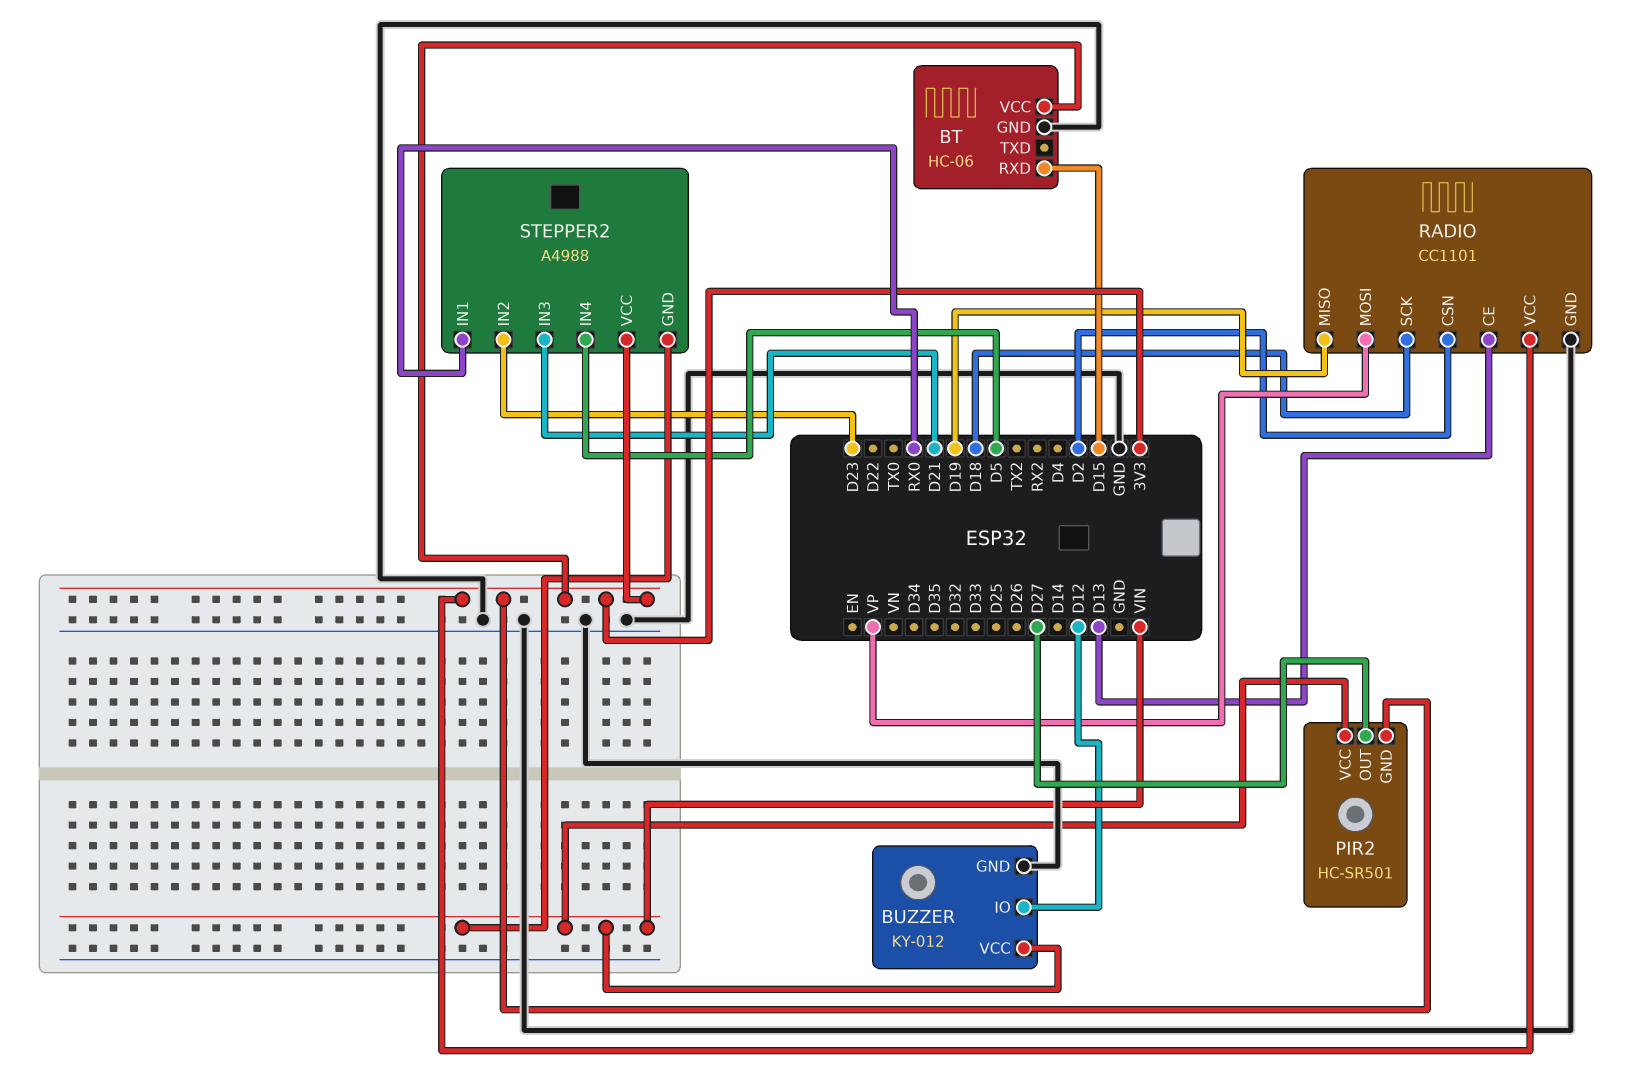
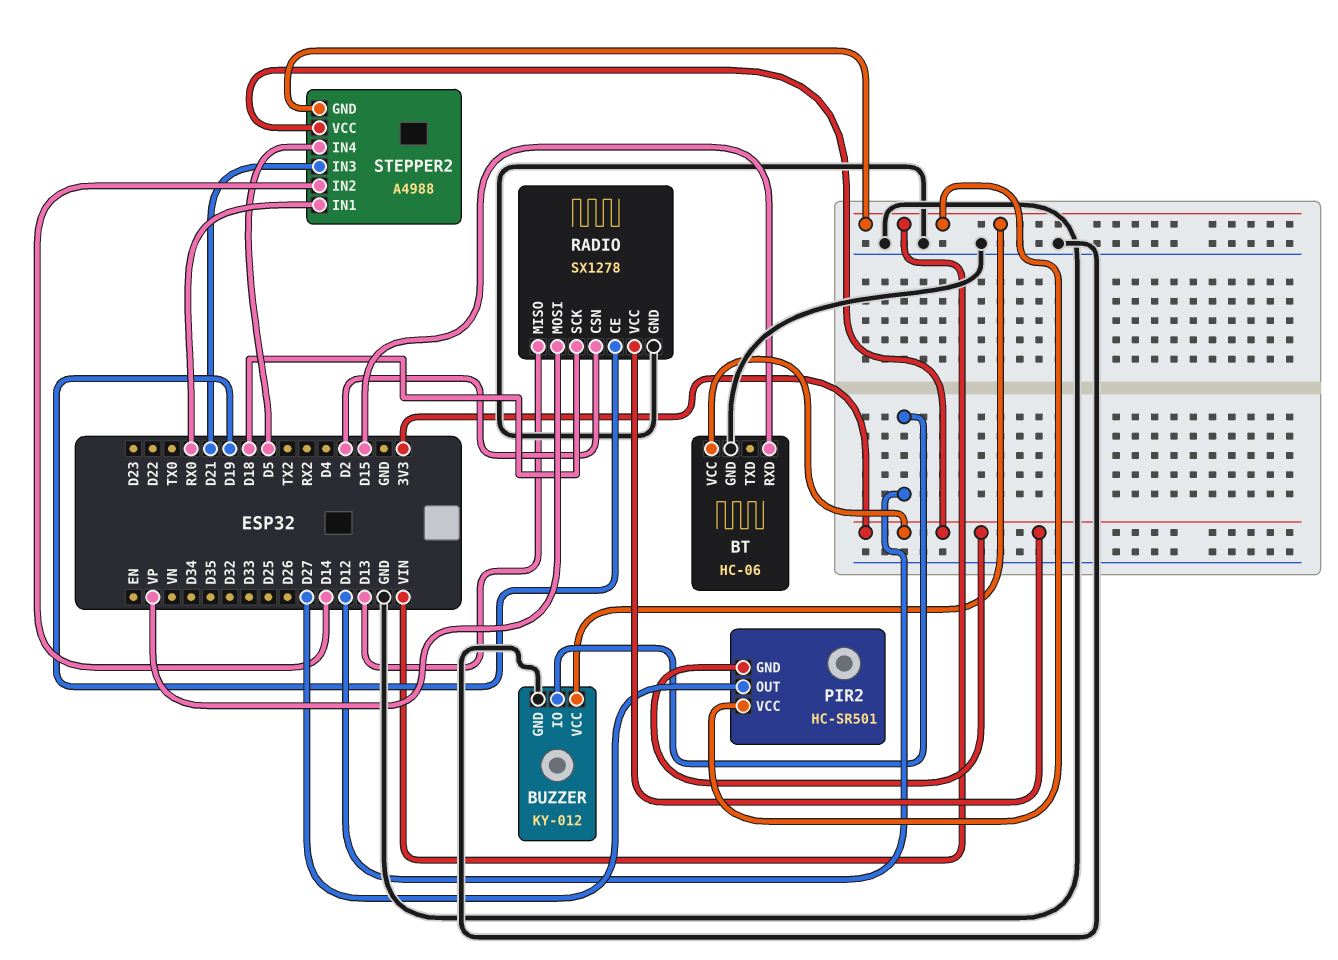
RADIO: CC1101 -> SX1278
RADIO pin CE: D13 -> D19
RADIO pin MISO: D19 -> D13
STEPPER2 pin IN2: D23 -> D14

